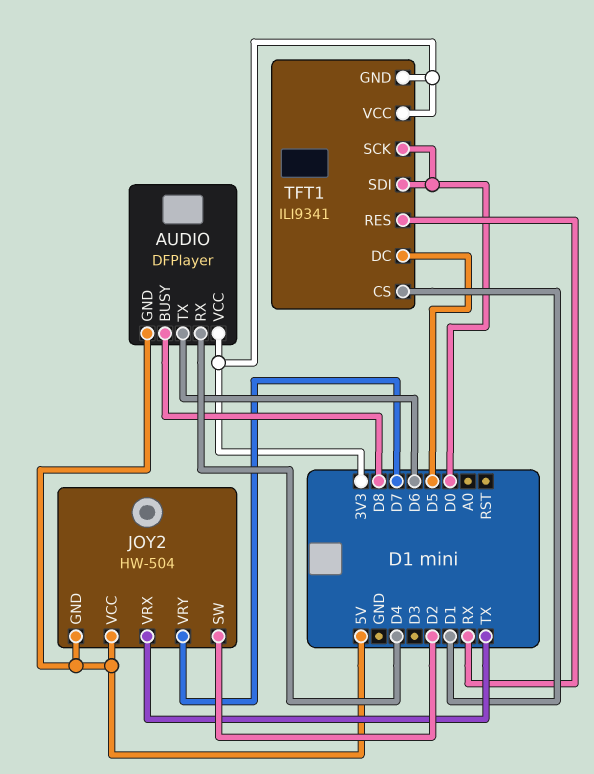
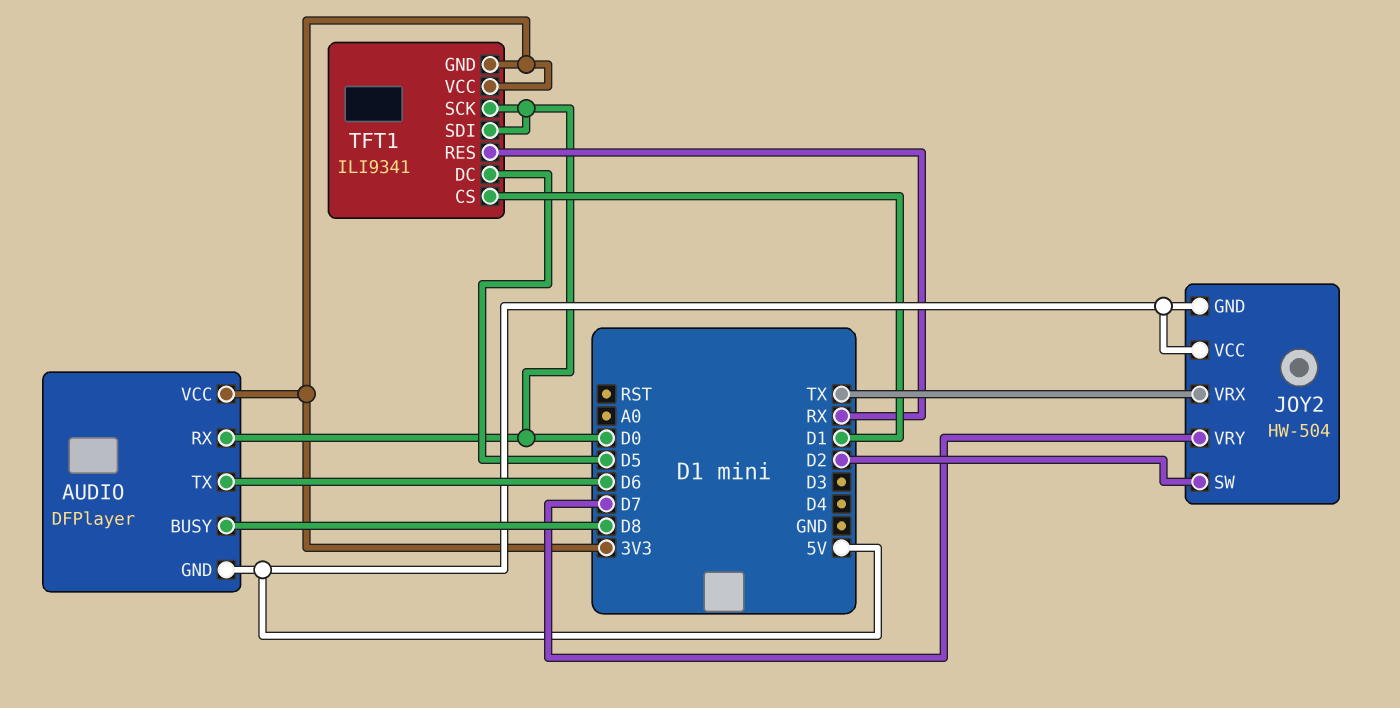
AUDIO pin RX: D4 -> D0

